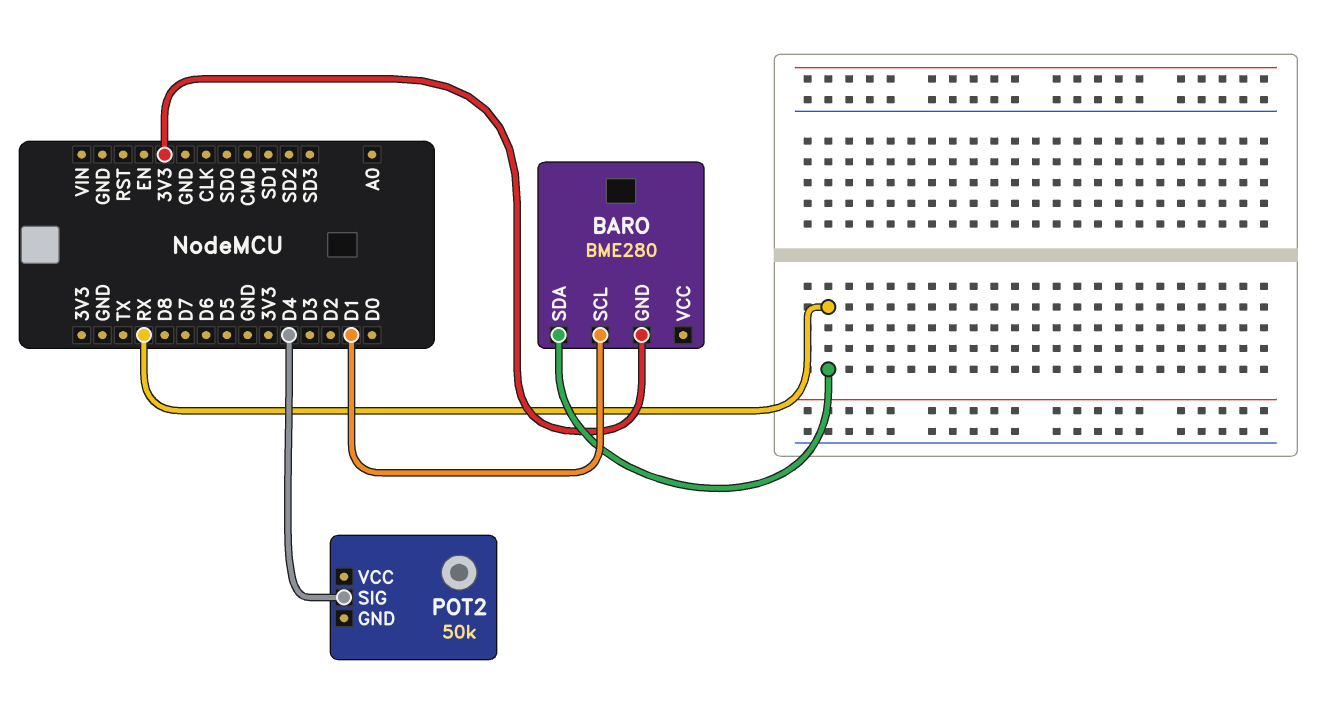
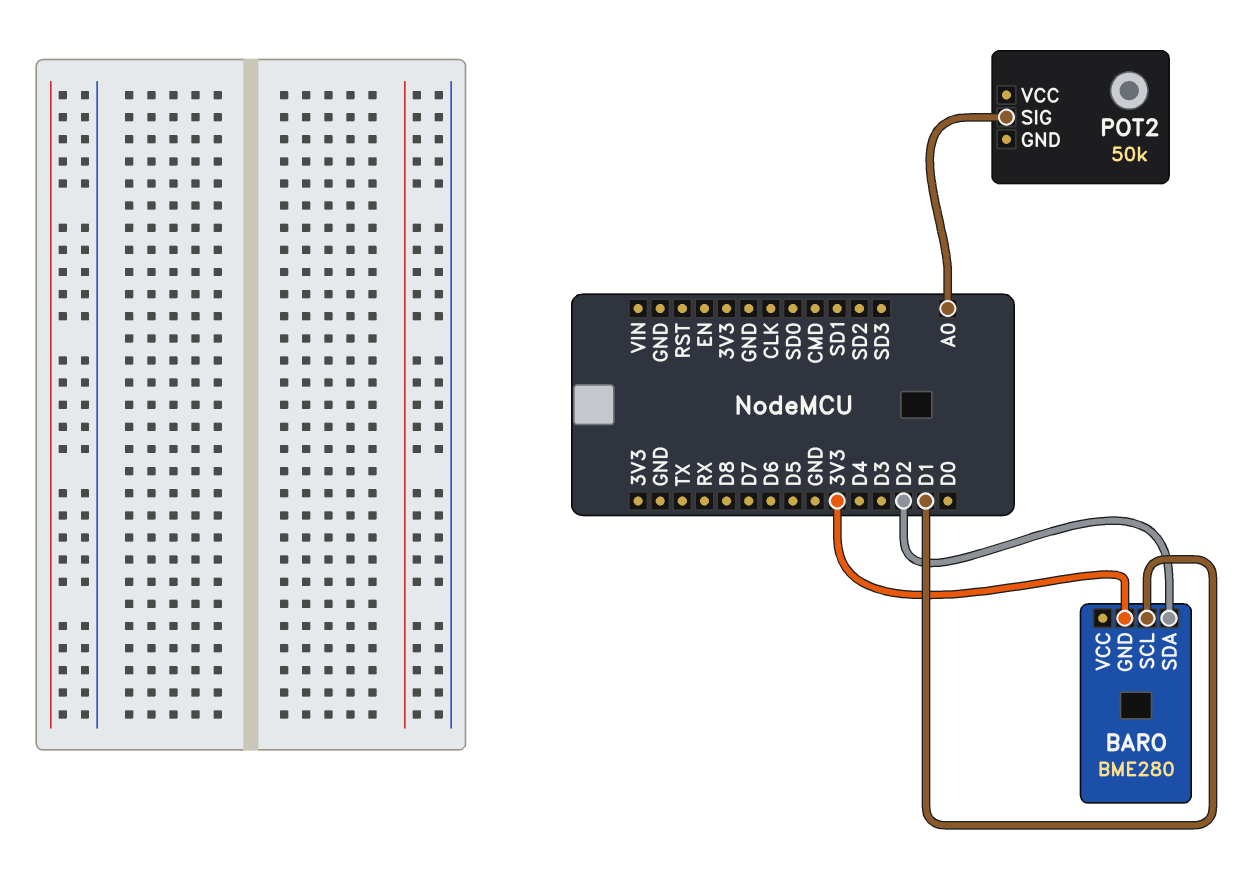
BARO pin SDA: RX -> D2
POT2 pin SIG: D4 -> A0

